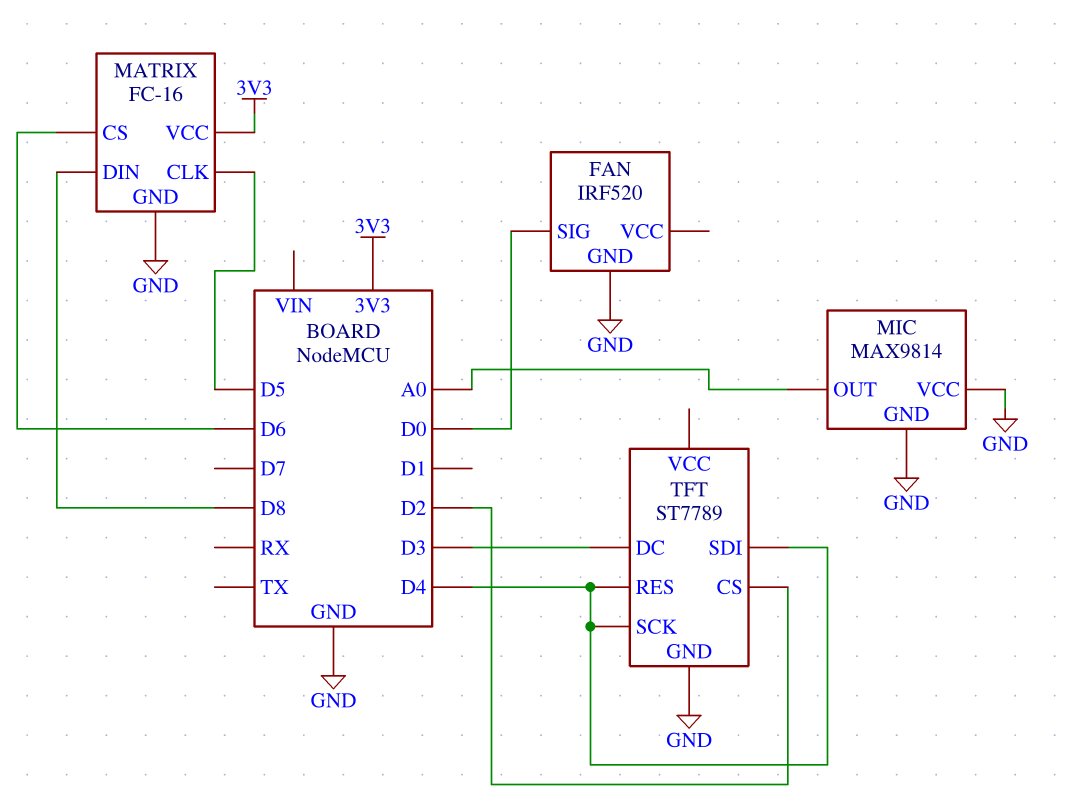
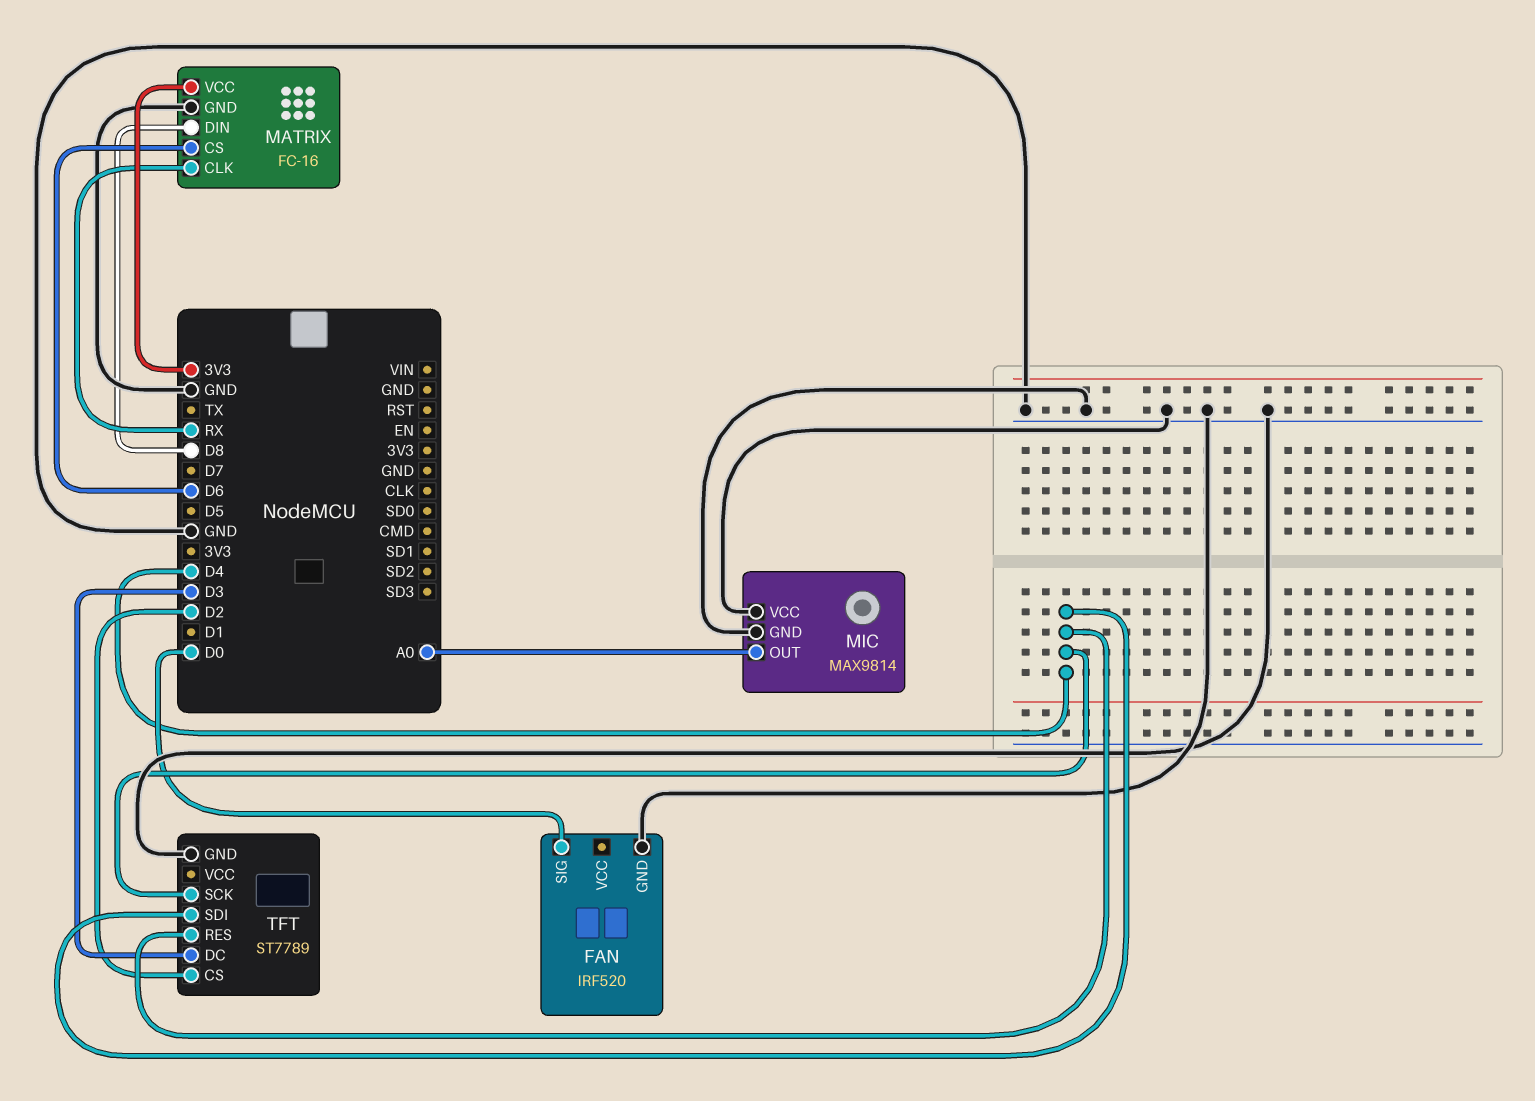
MATRIX pin CLK: D5 -> RX

